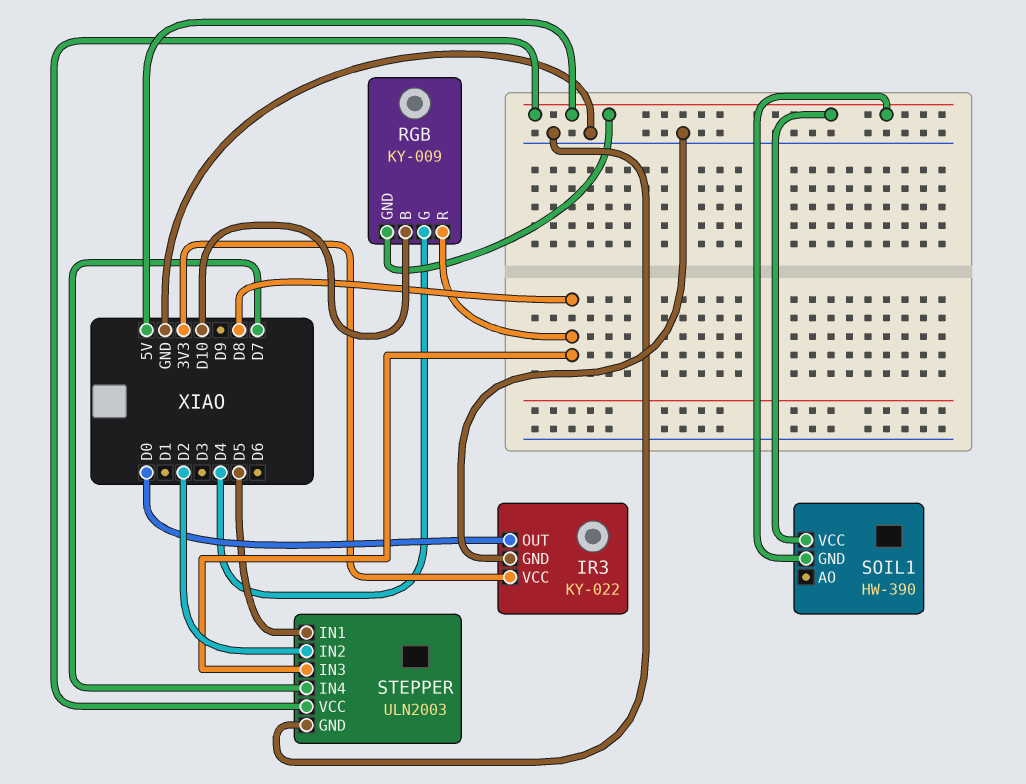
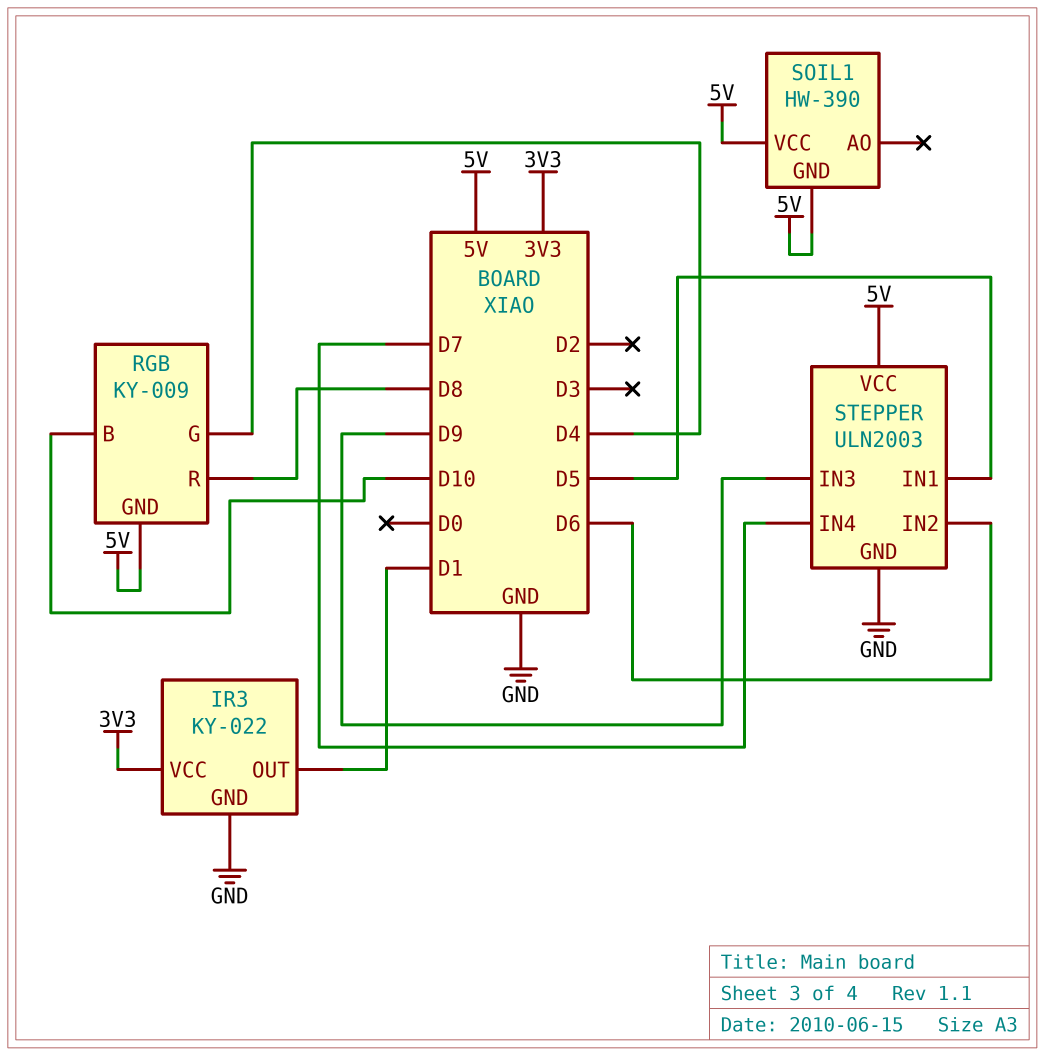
IR3 pin OUT: D0 -> D1
STEPPER pin IN2: D2 -> D6
STEPPER pin IN3: D8 -> D9

